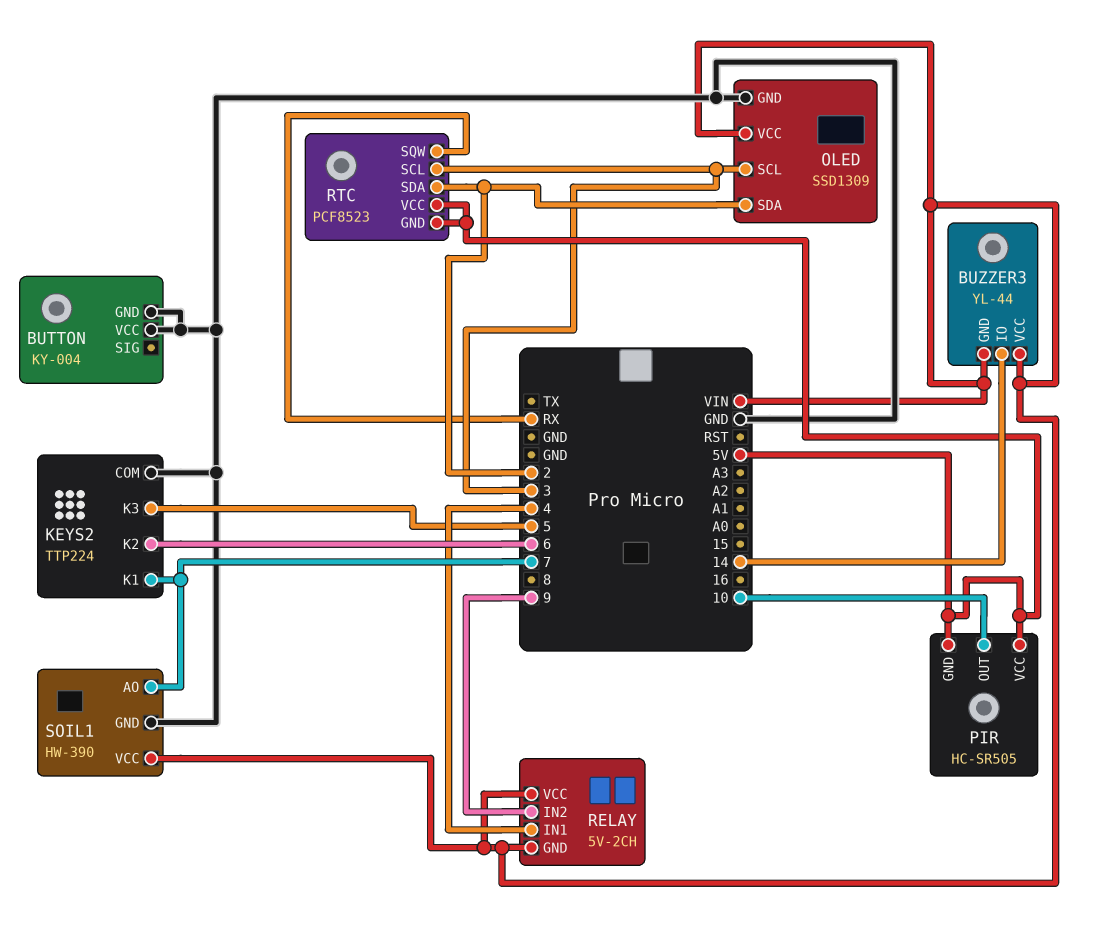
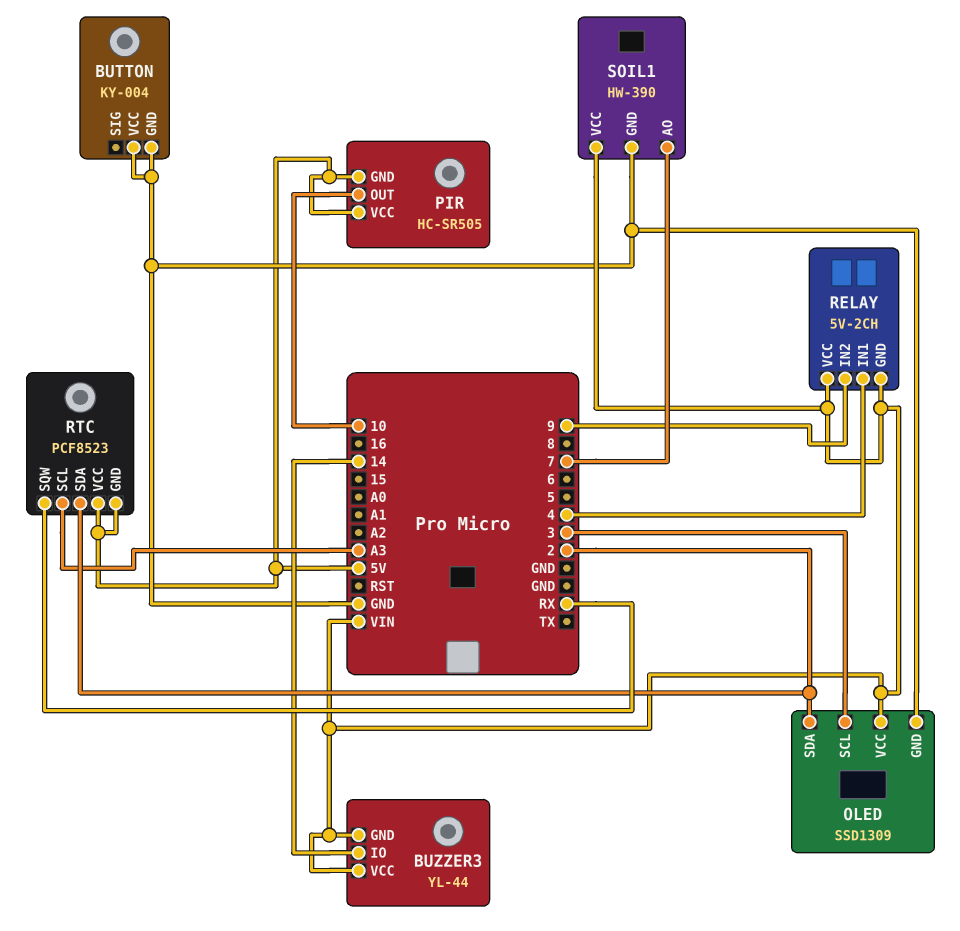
KEYS2: TTP224 -> none
KEYS2 pin COM: GND -> none
KEYS2 pin K1: 7 -> none
KEYS2 pin K2: 6 -> none
KEYS2 pin K3: 5 -> none
RTC pin SCL: 3 -> A3

